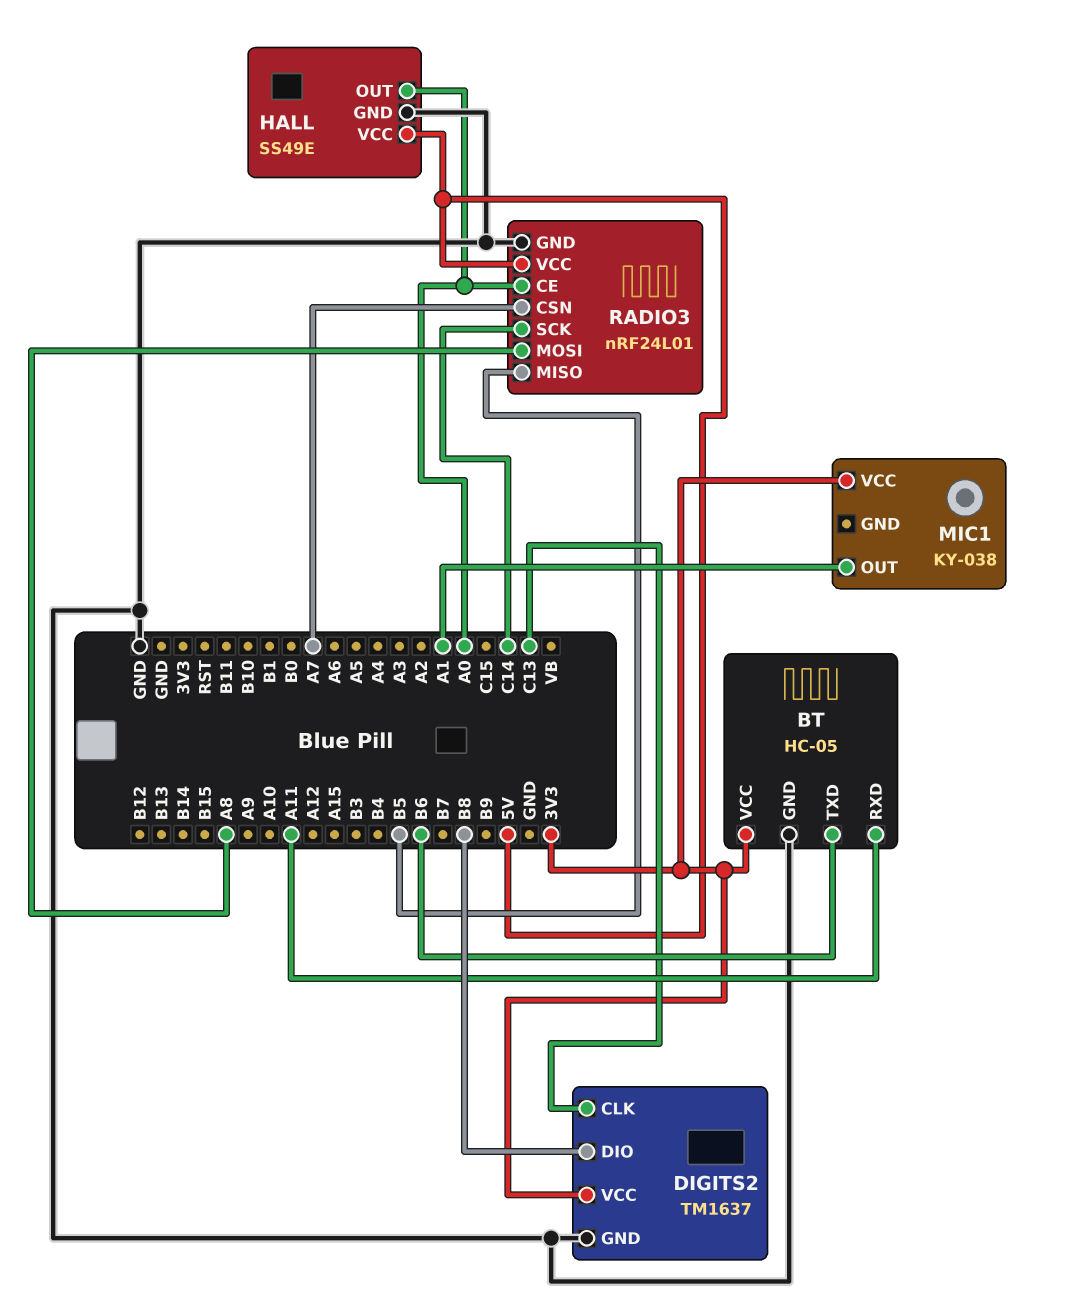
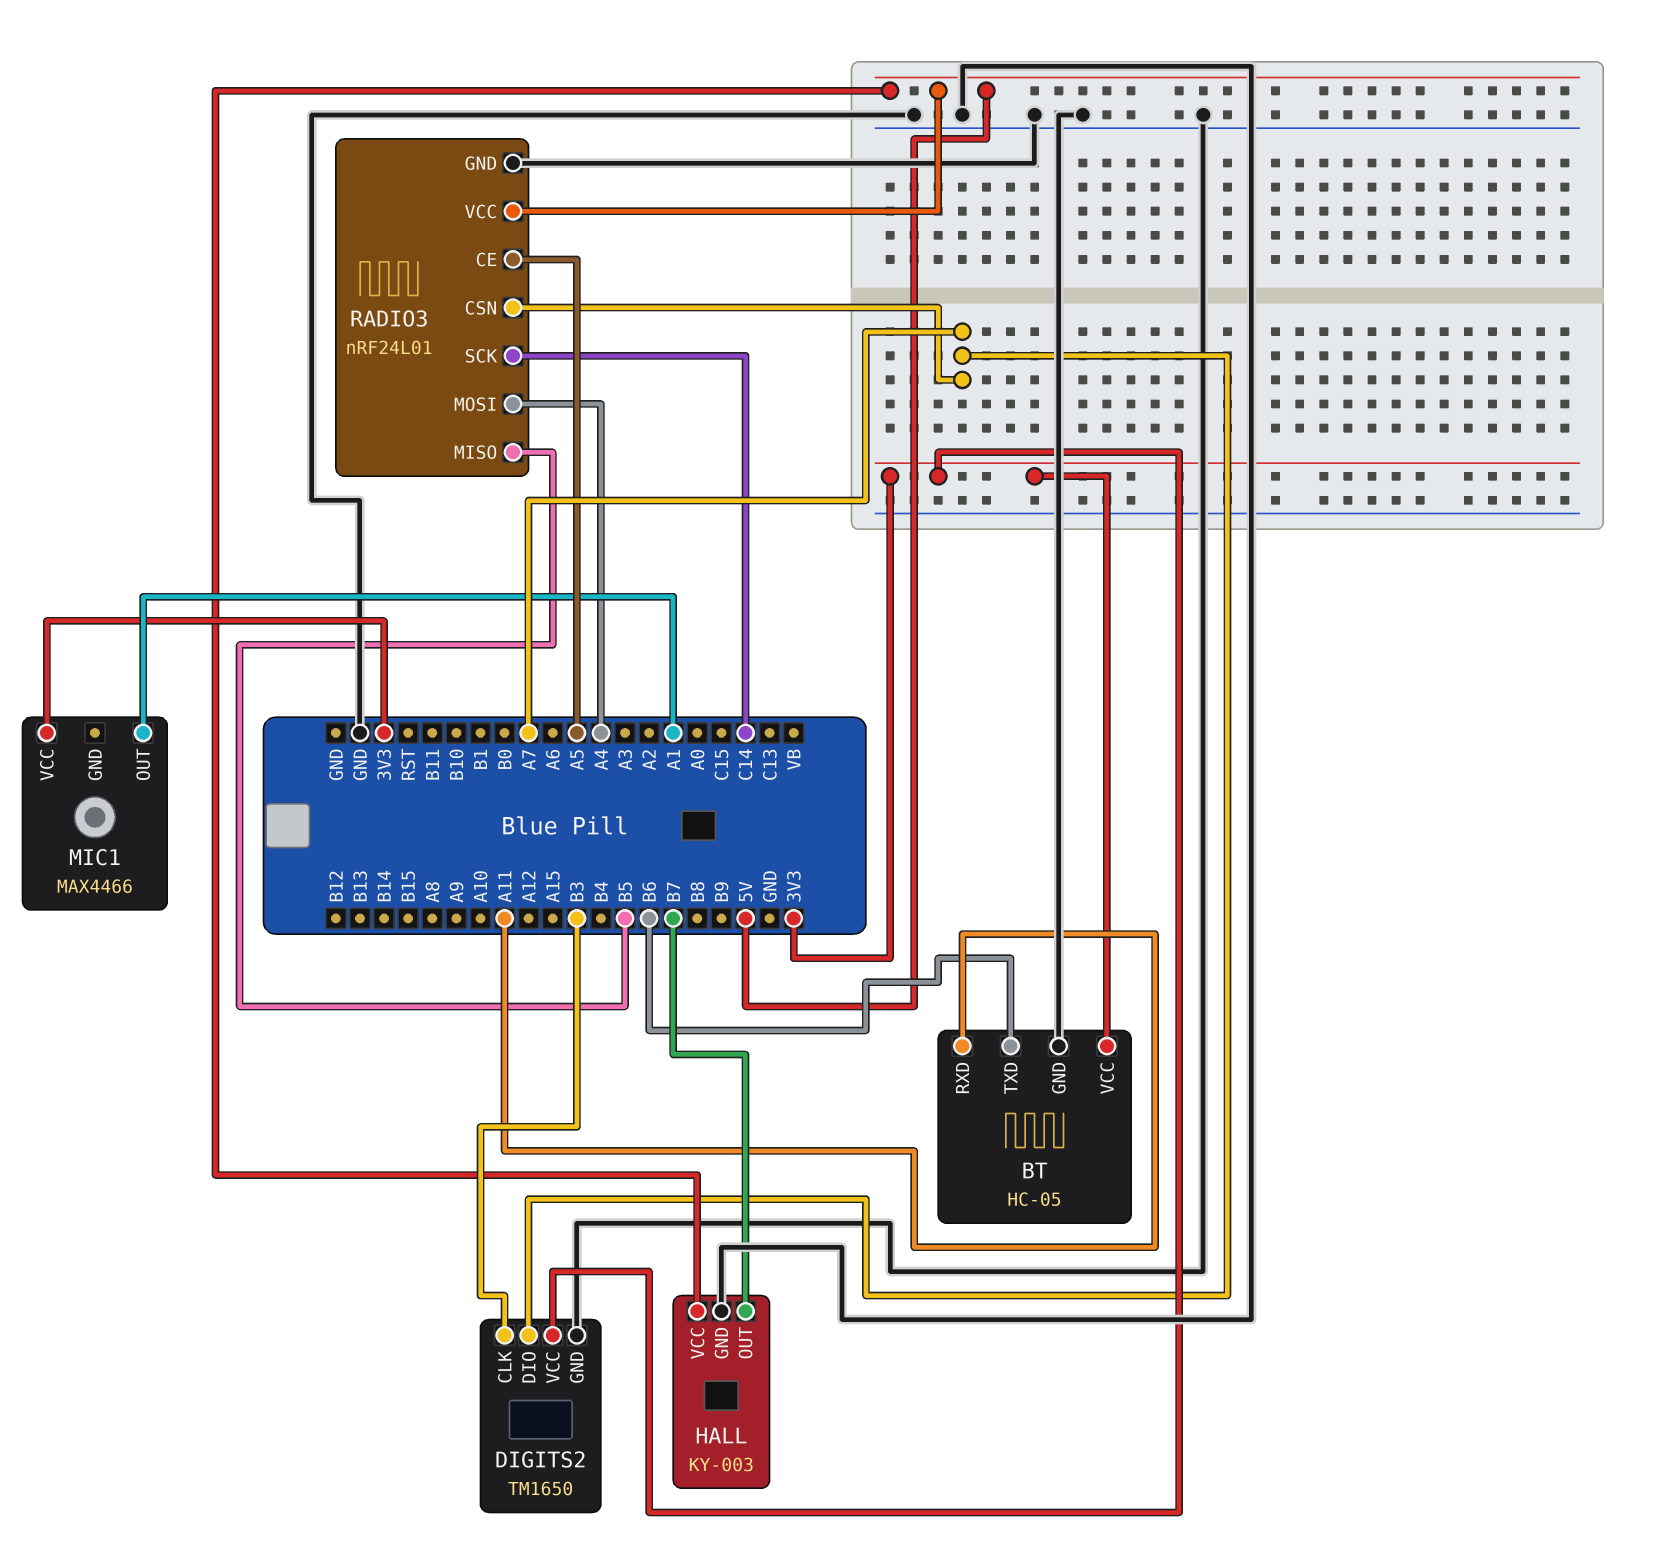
DIGITS2: TM1637 -> TM1650
DIGITS2 pin CLK: C13 -> B3
DIGITS2 pin DIO: B8 -> A7
HALL: SS49E -> KY-003
HALL pin OUT: A0 -> B7
MIC1: KY-038 -> MAX4466
RADIO3 pin CE: A0 -> A5
RADIO3 pin MOSI: A8 -> A4

